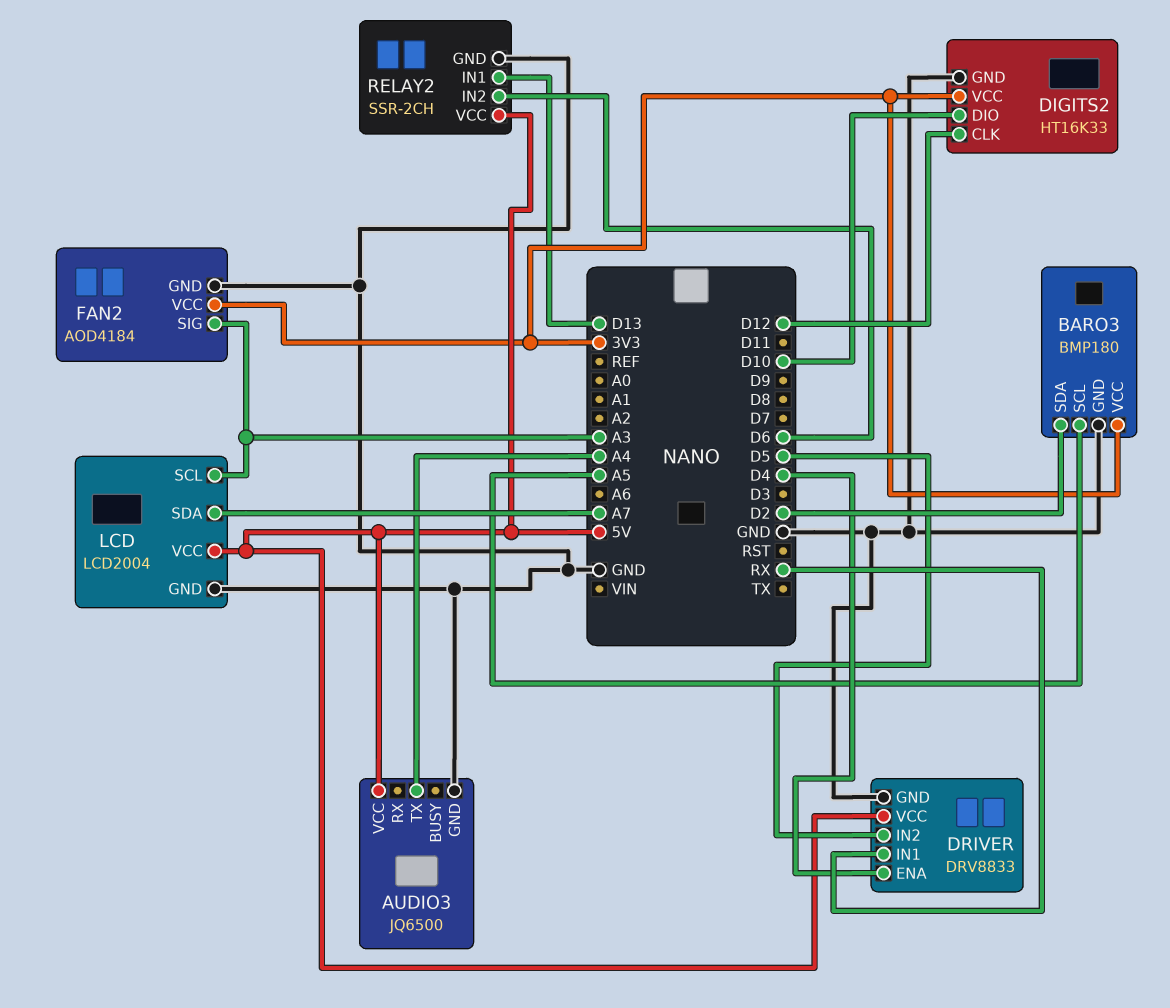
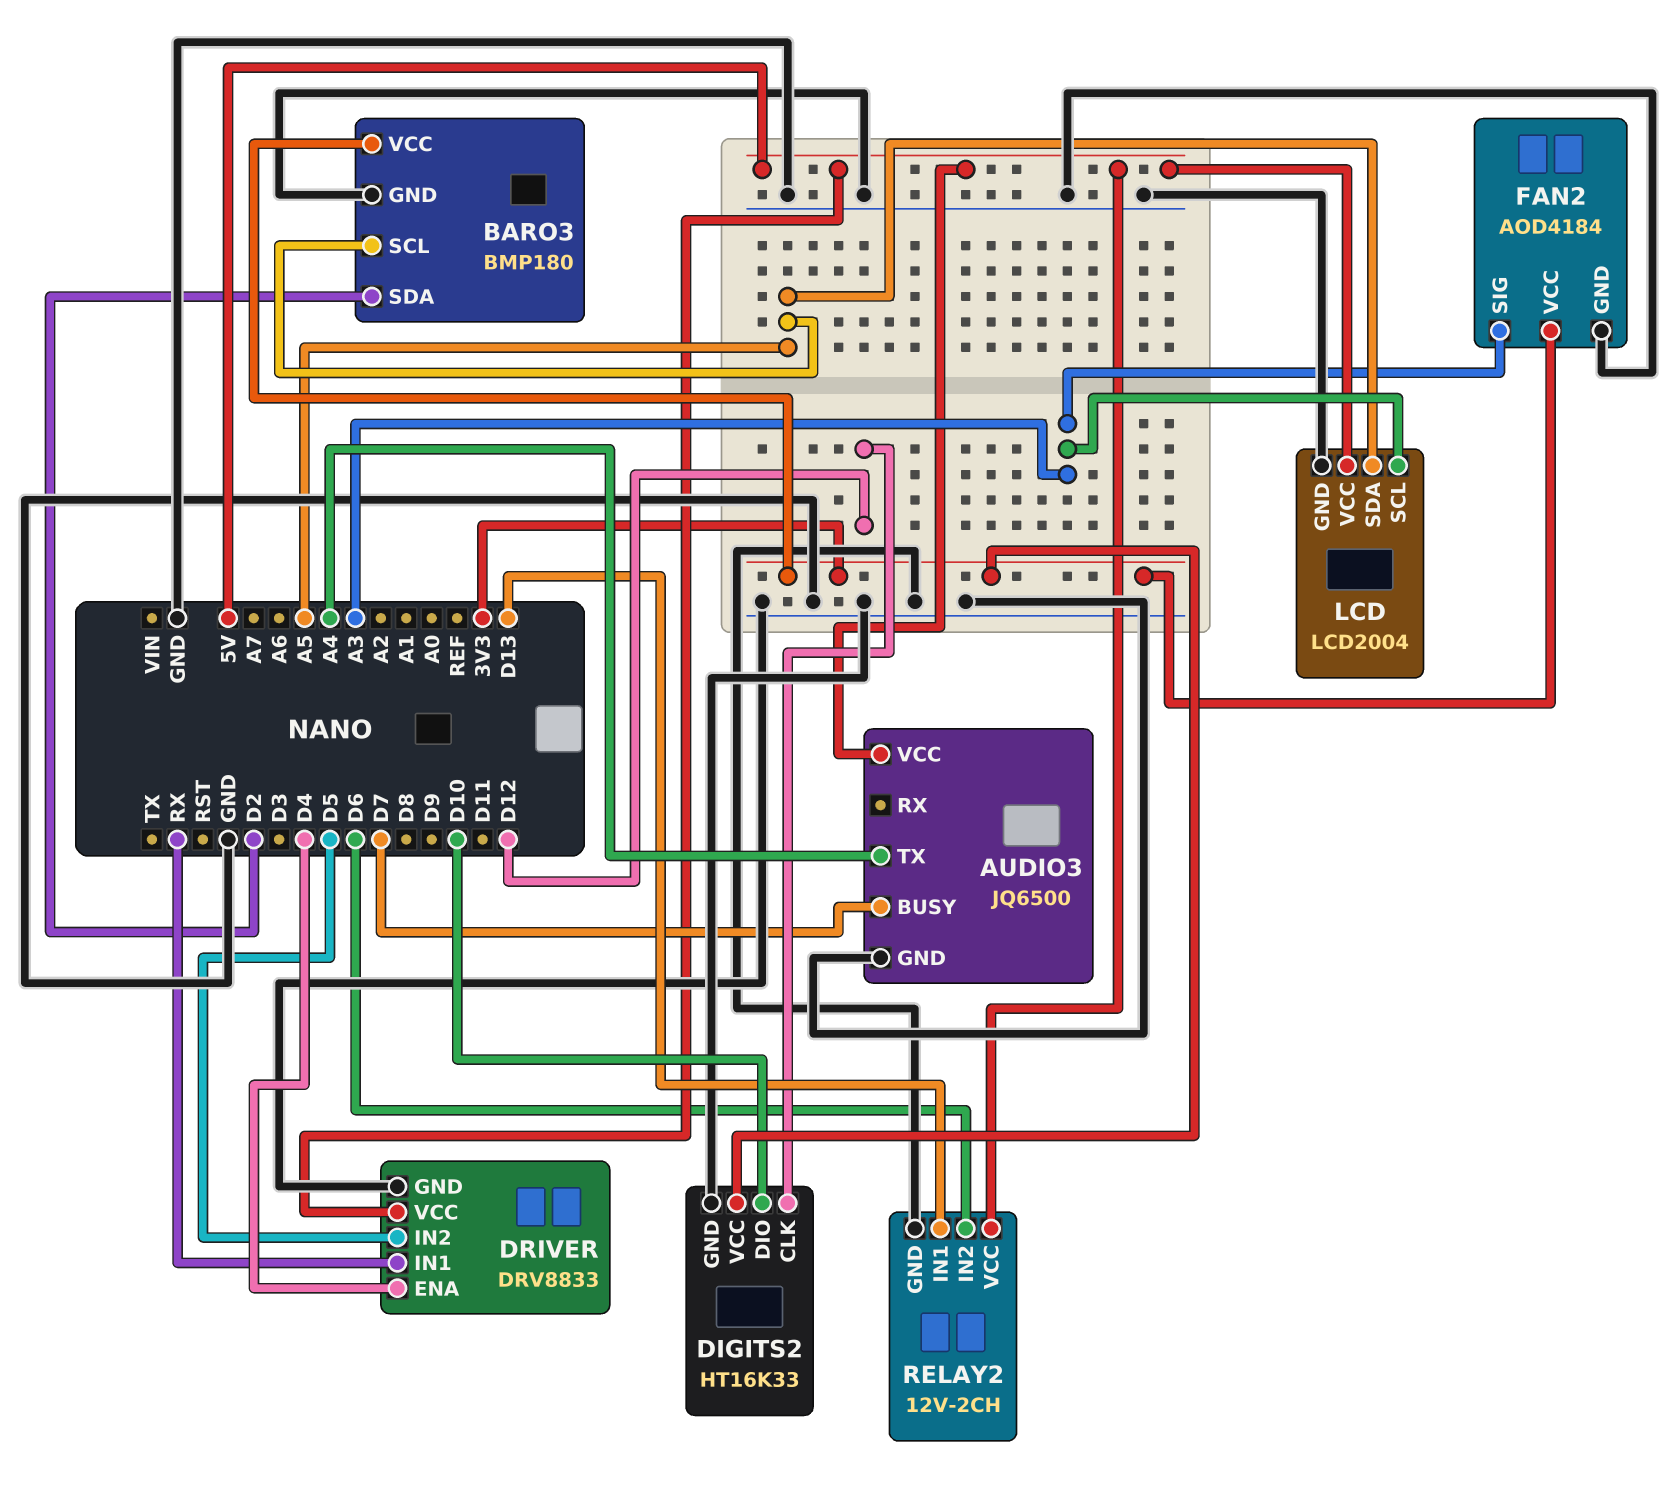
AUDIO3 pin BUSY: none -> D7
LCD pin SDA: A7 -> A5
RELAY2: SSR-2CH -> 12V-2CH

